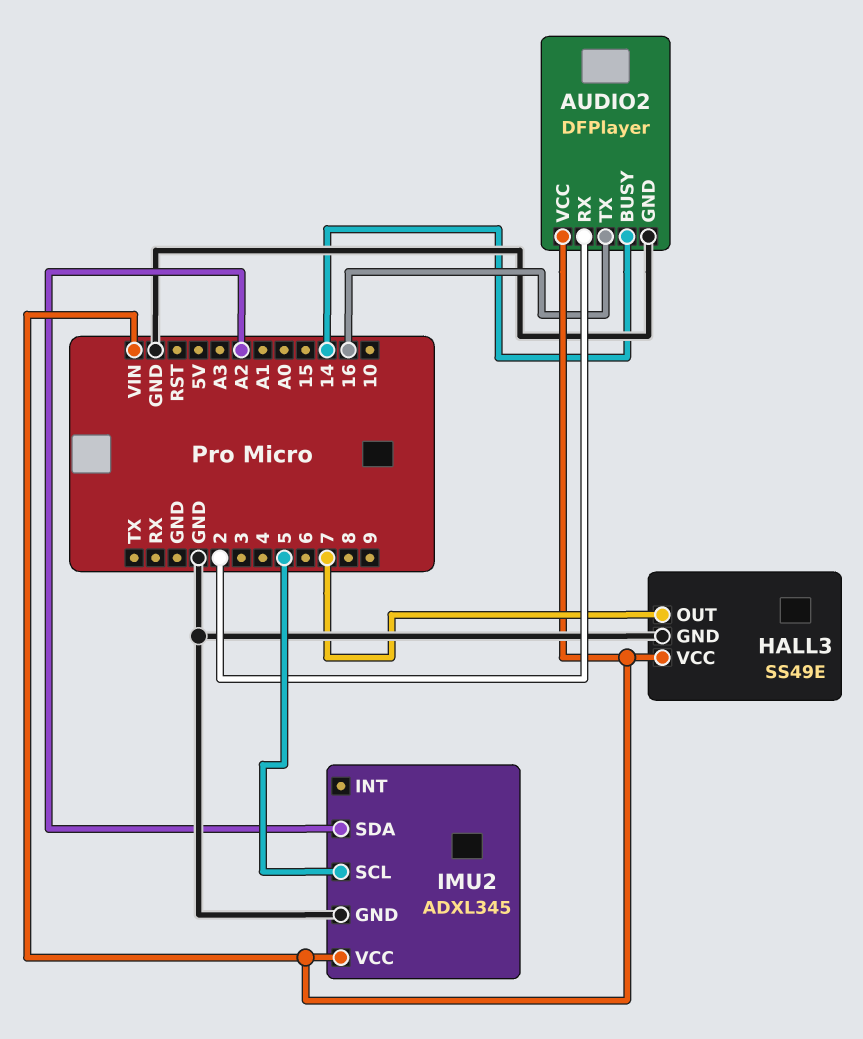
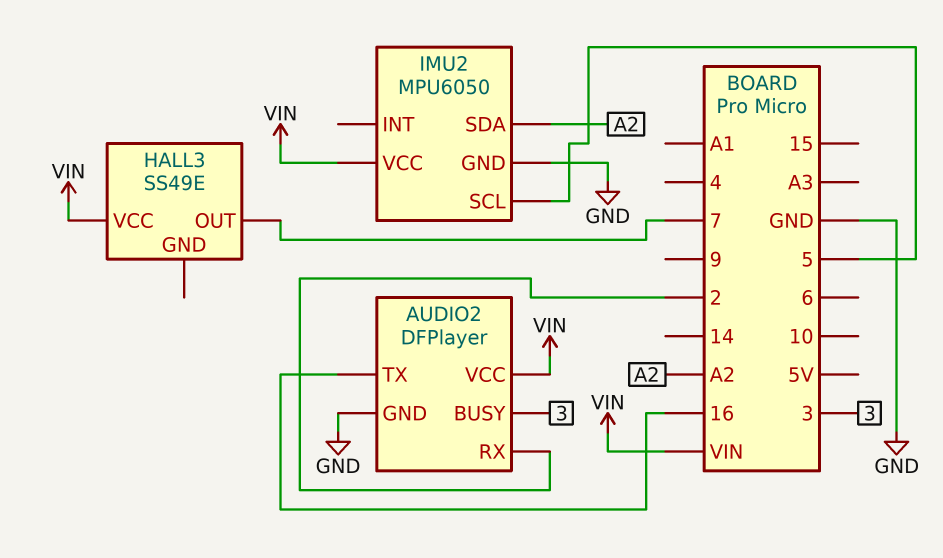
AUDIO2 pin BUSY: 14 -> 3
HALL3 pin GND: GND -> none
IMU2: ADXL345 -> MPU6050

